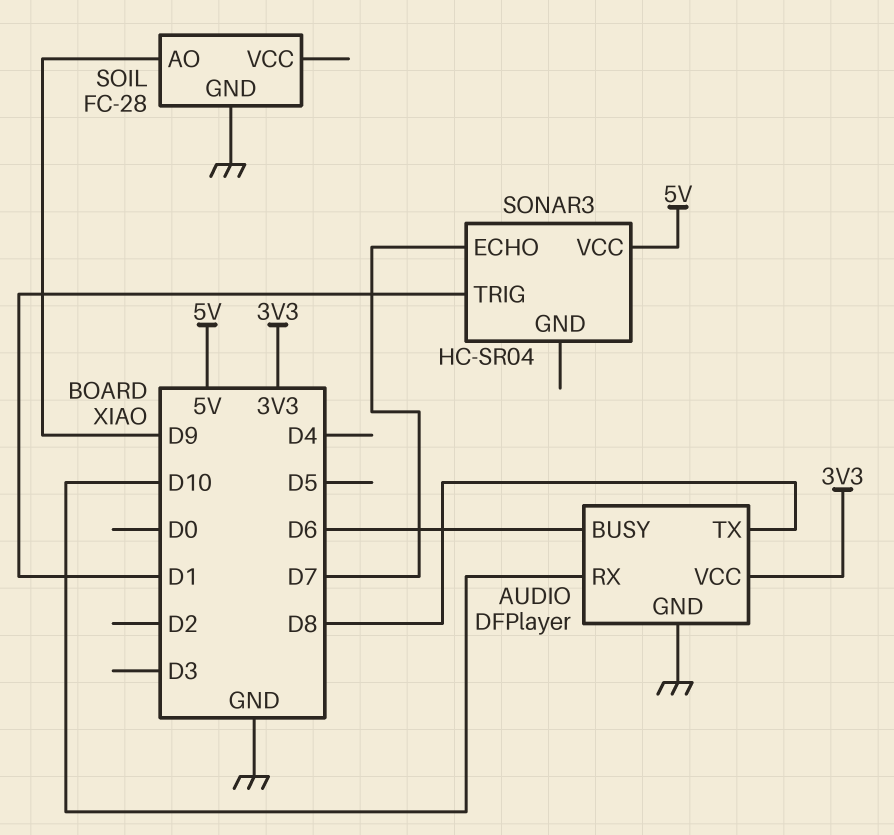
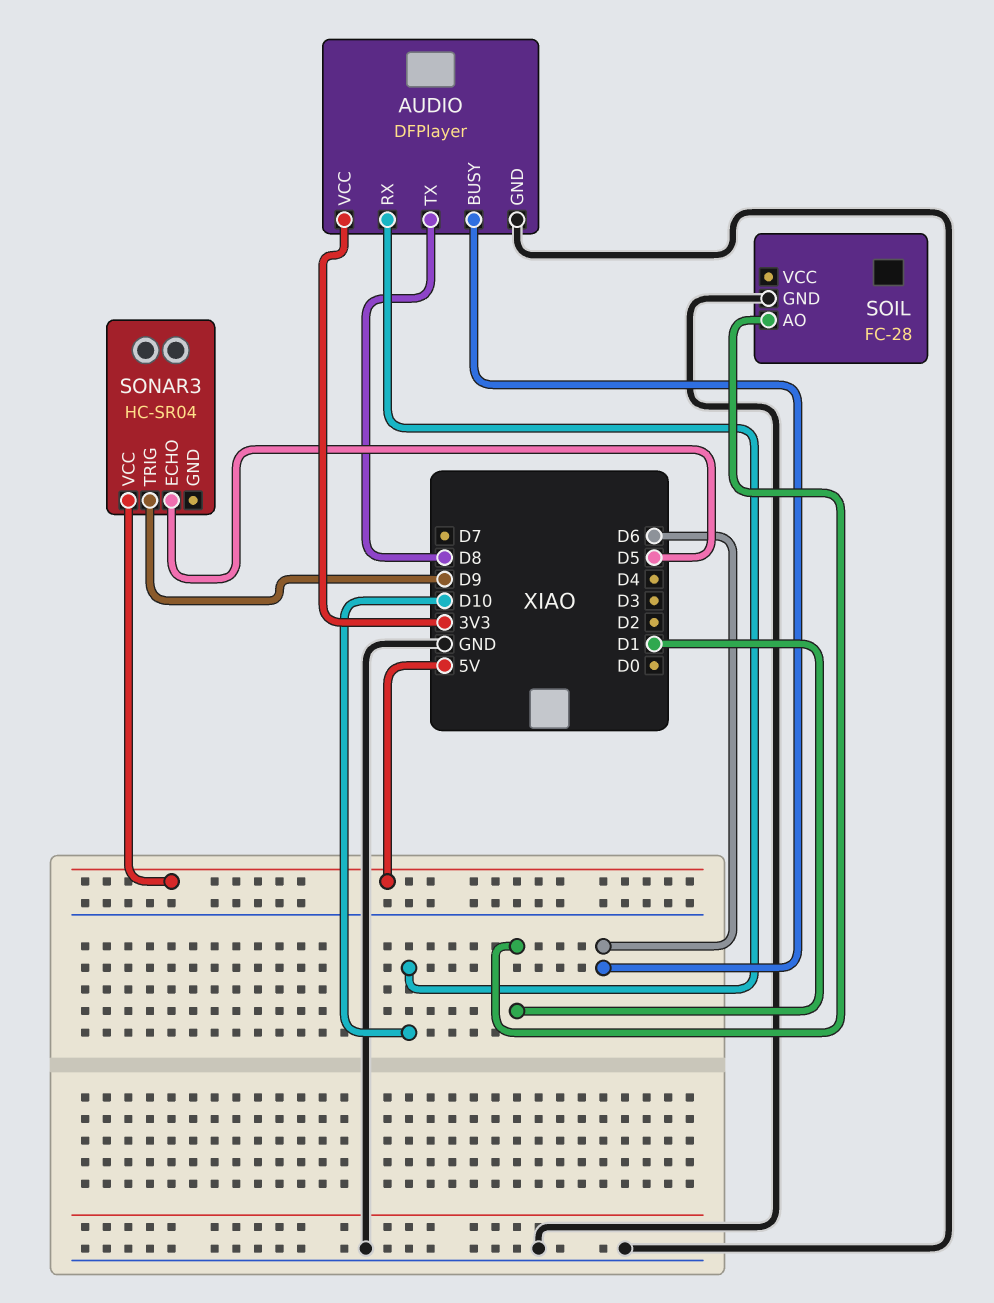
SOIL pin AO: D9 -> D1
SONAR3 pin ECHO: D7 -> D5
SONAR3 pin TRIG: D1 -> D9

